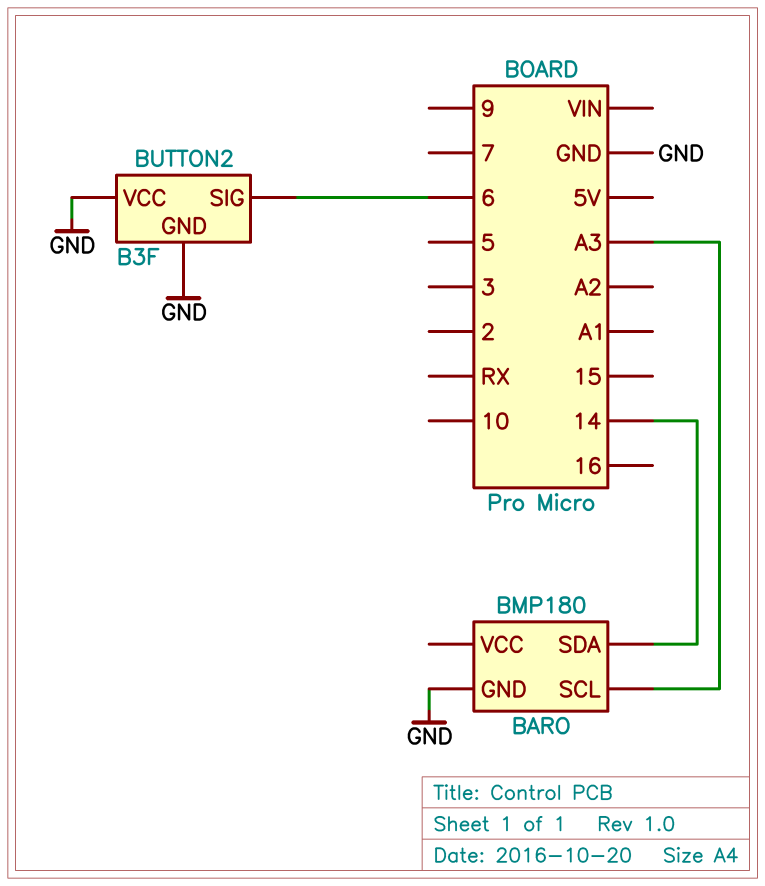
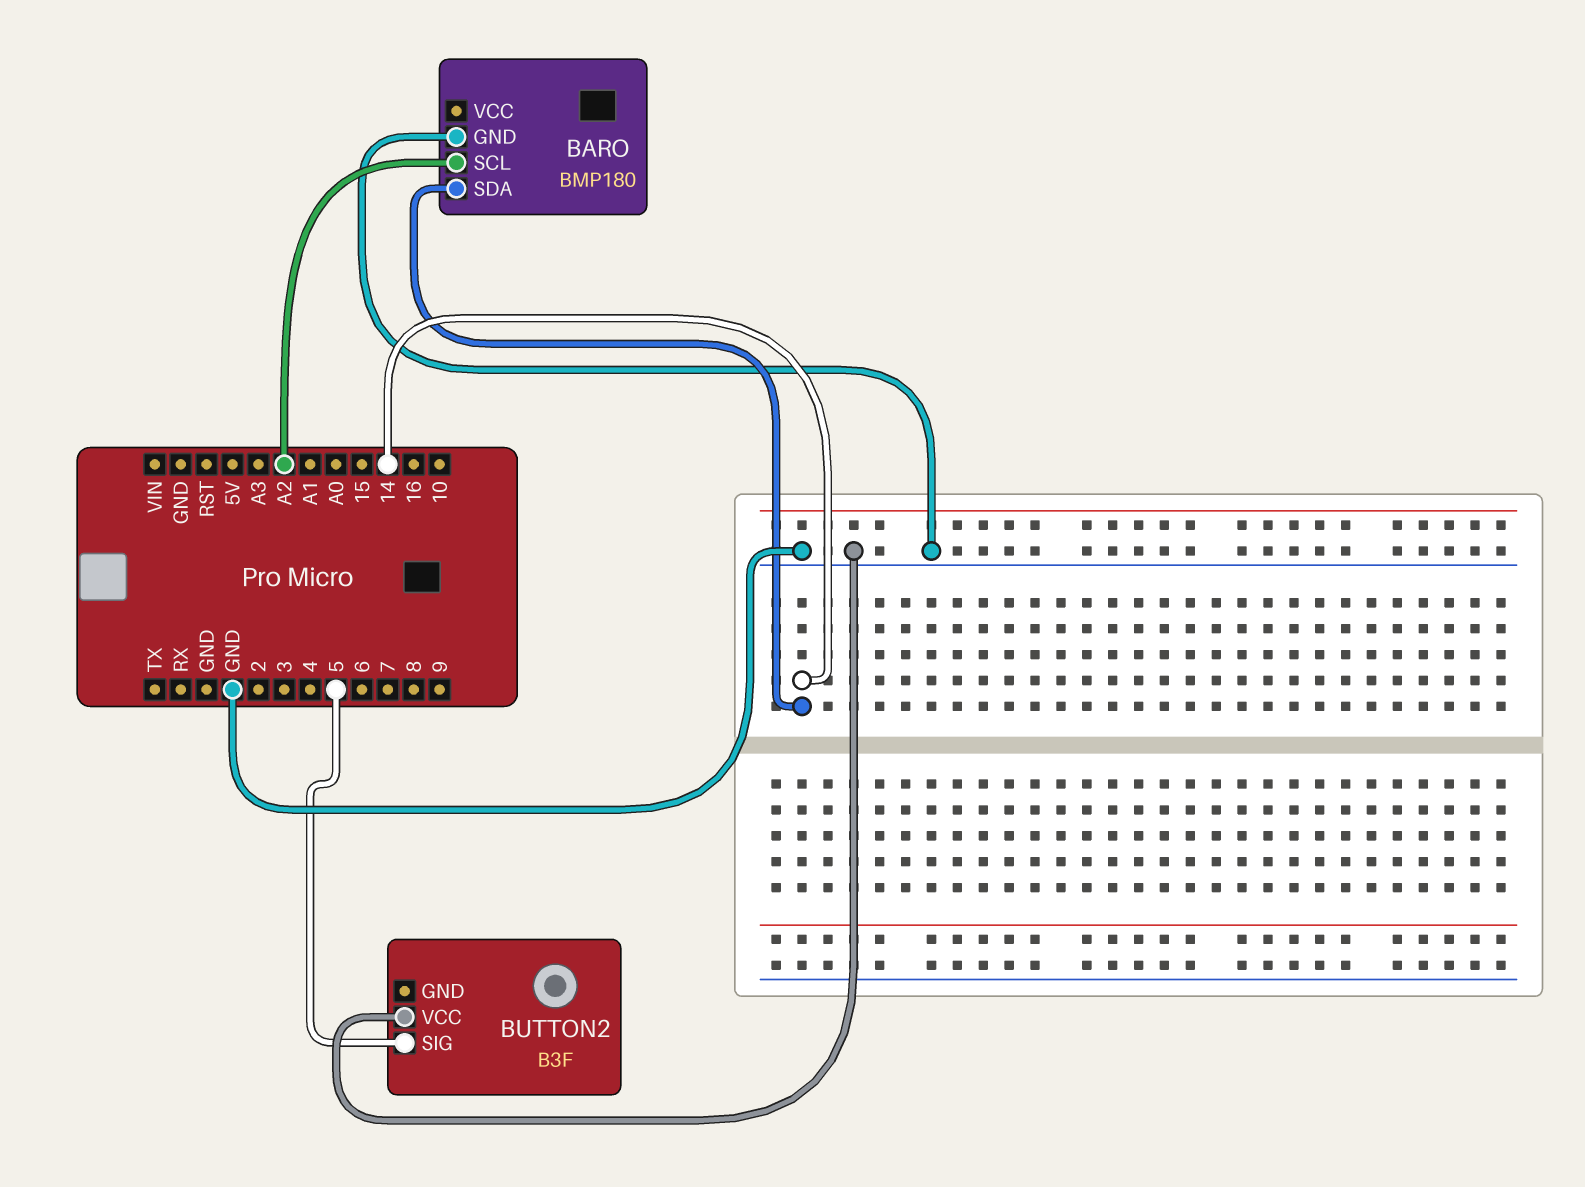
BARO pin SCL: A3 -> A2
BUTTON2 pin GND: GND -> none
BUTTON2 pin SIG: 6 -> 5

